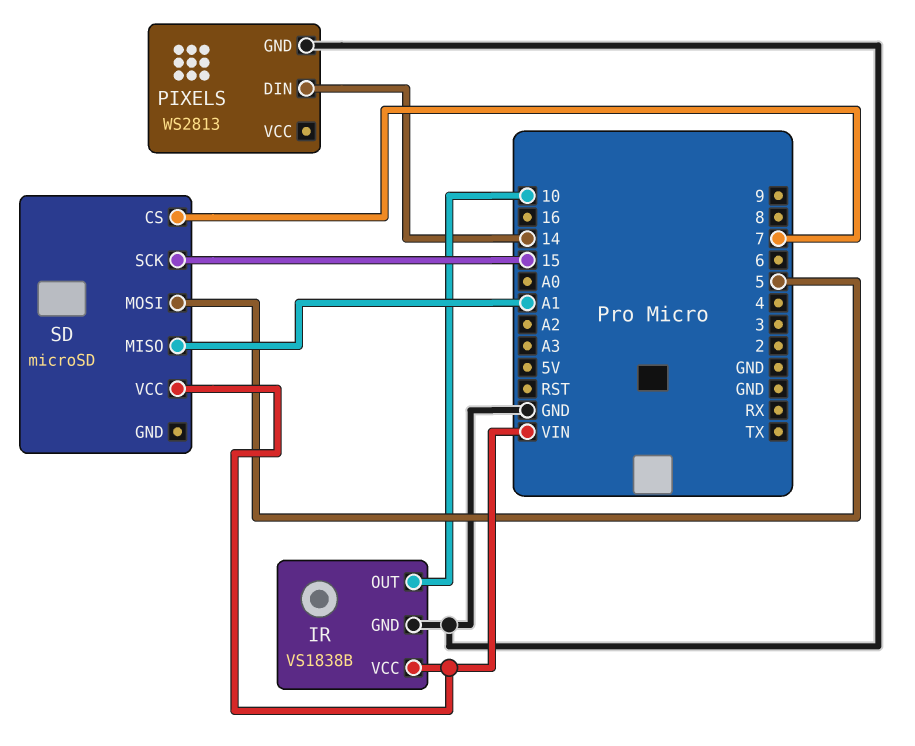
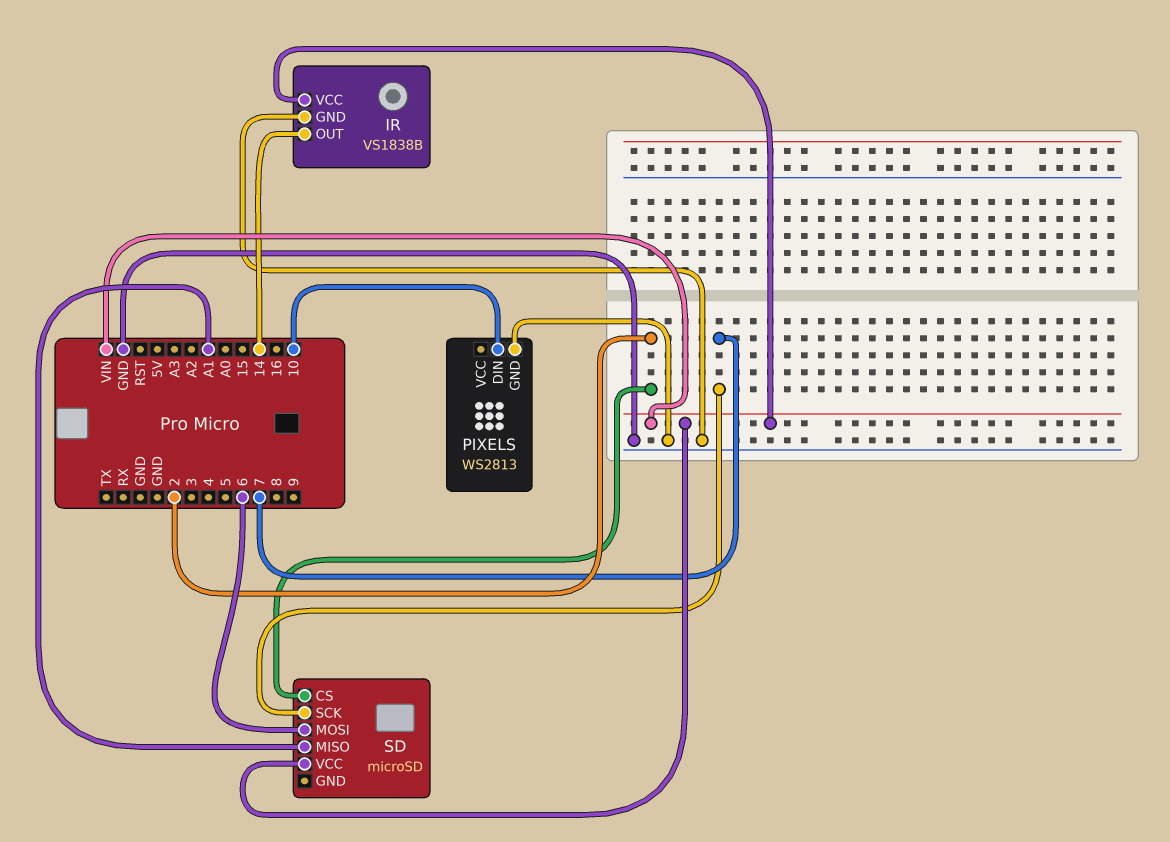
IR pin OUT: 10 -> 14
PIXELS pin DIN: 14 -> 10
SD pin CS: 7 -> 2
SD pin MOSI: 5 -> 6
SD pin SCK: 15 -> 7

